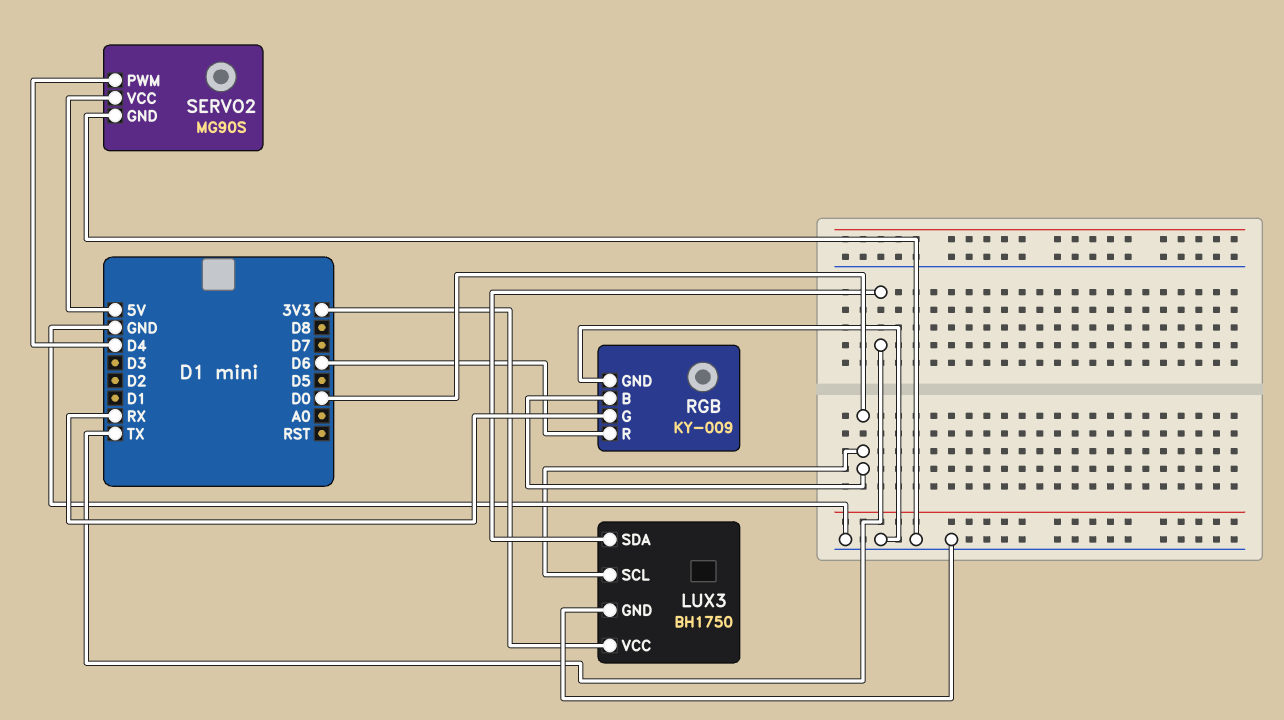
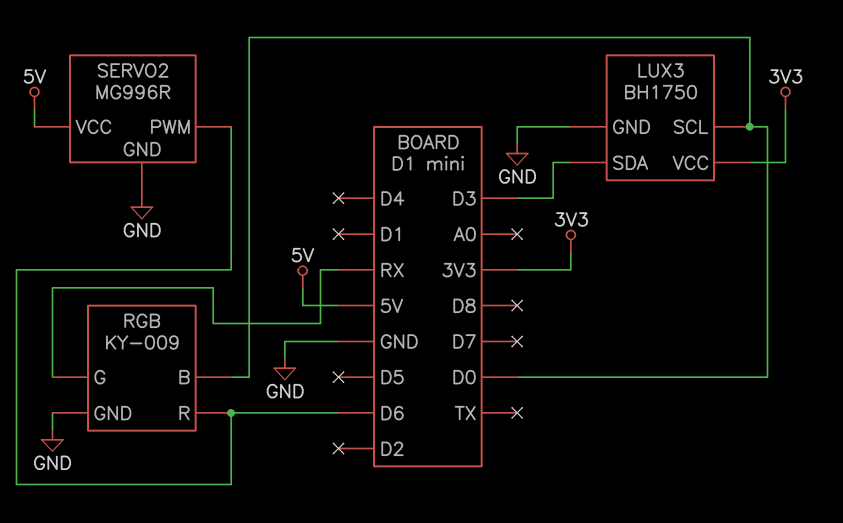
LUX3 pin SDA: TX -> D3
SERVO2: MG90S -> MG996R
SERVO2 pin PWM: D4 -> D6

